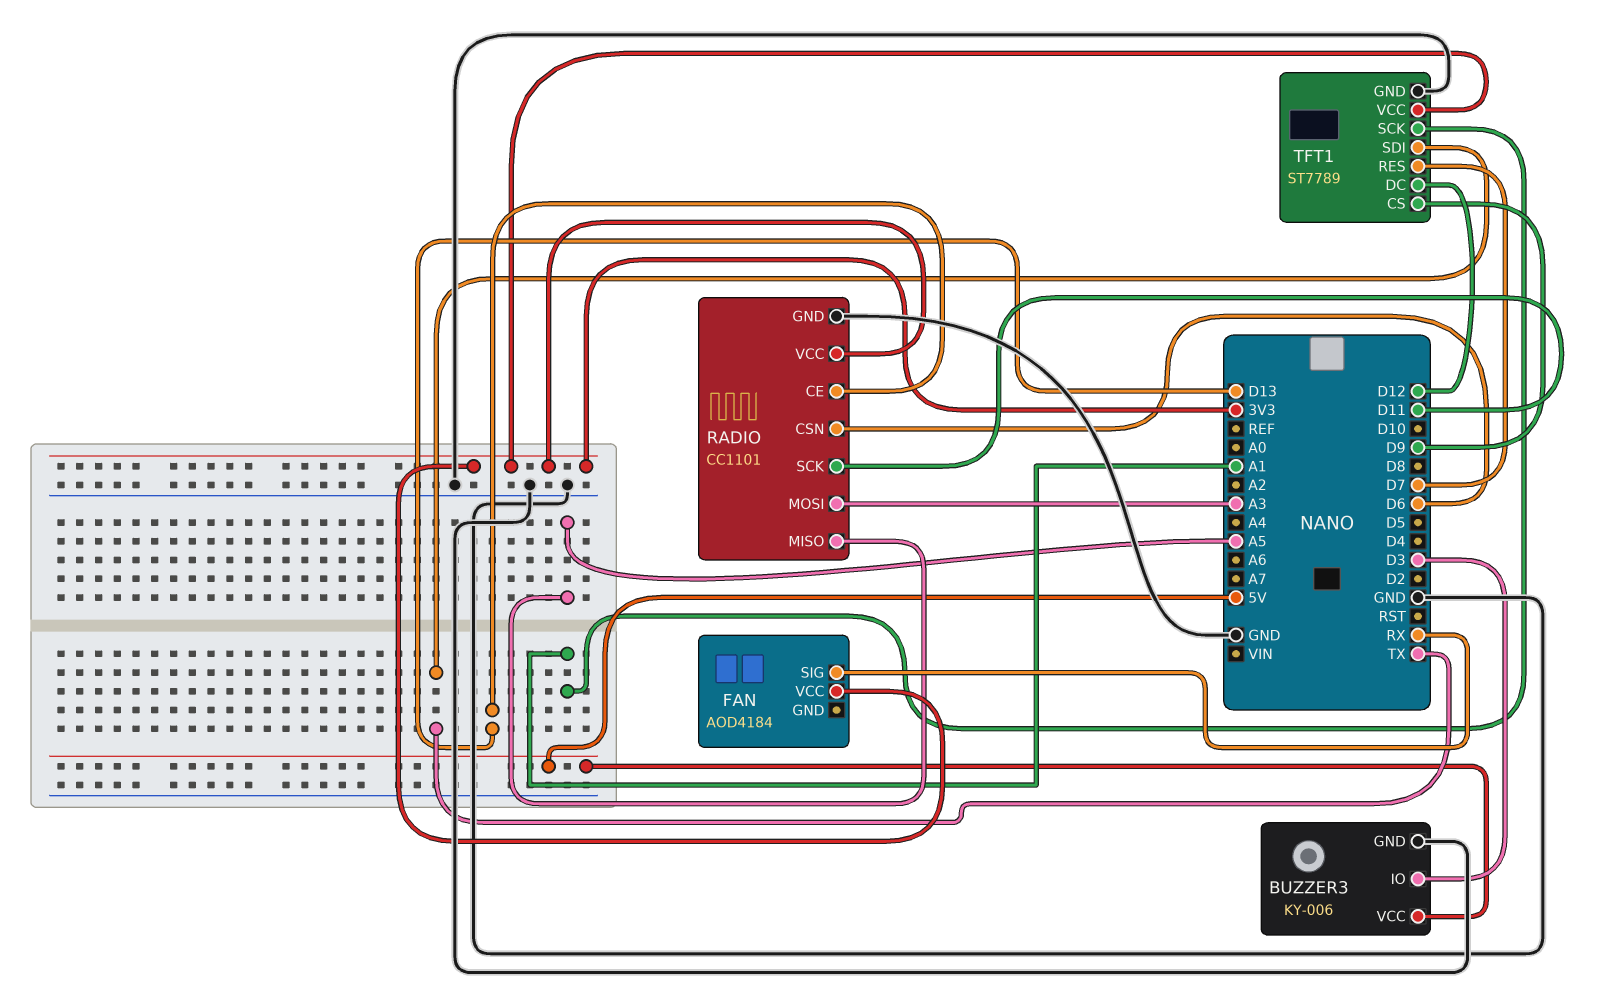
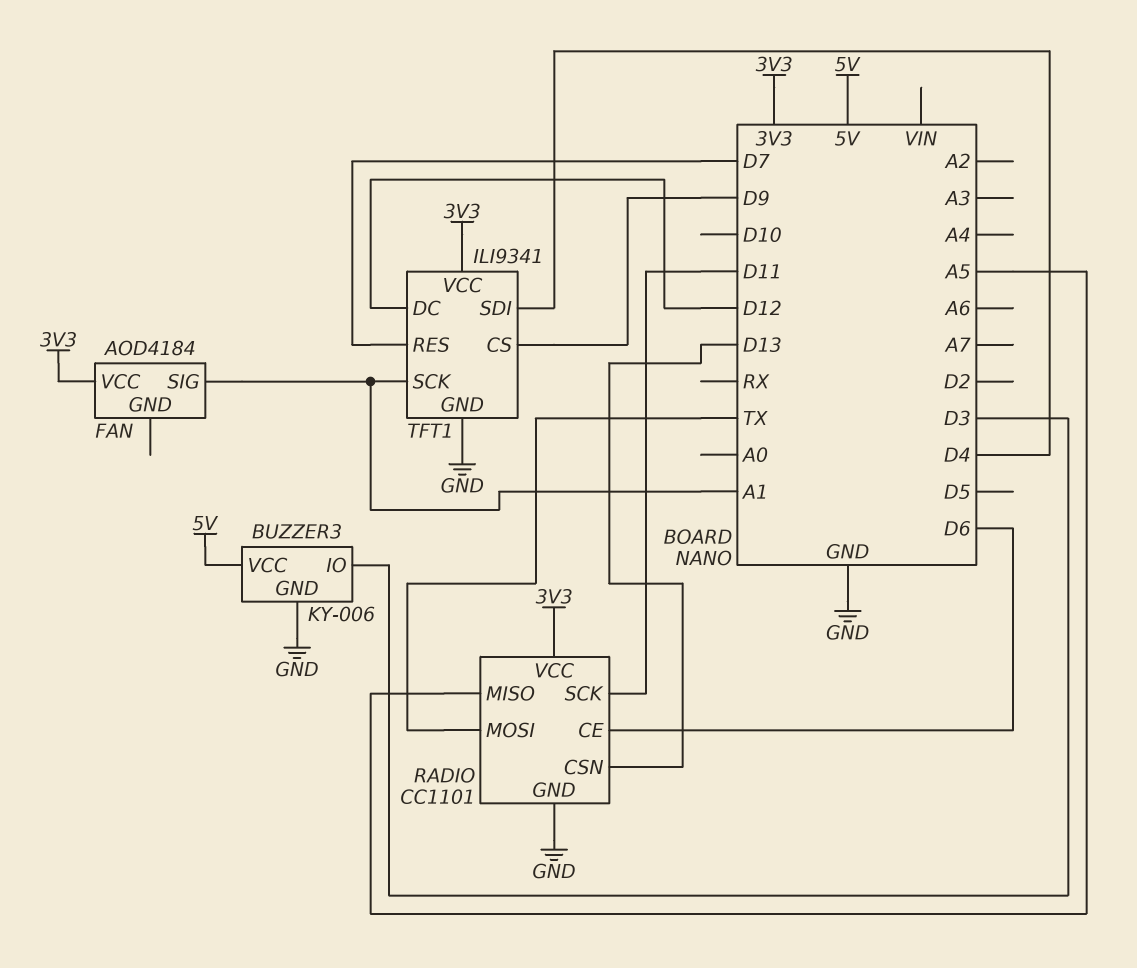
FAN pin SIG: RX -> A1
RADIO pin CE: D13 -> D6
RADIO pin CSN: D6 -> D13
RADIO pin MOSI: A3 -> TX
TFT1: ST7789 -> ILI9341
TFT1 pin SDI: TX -> D4

